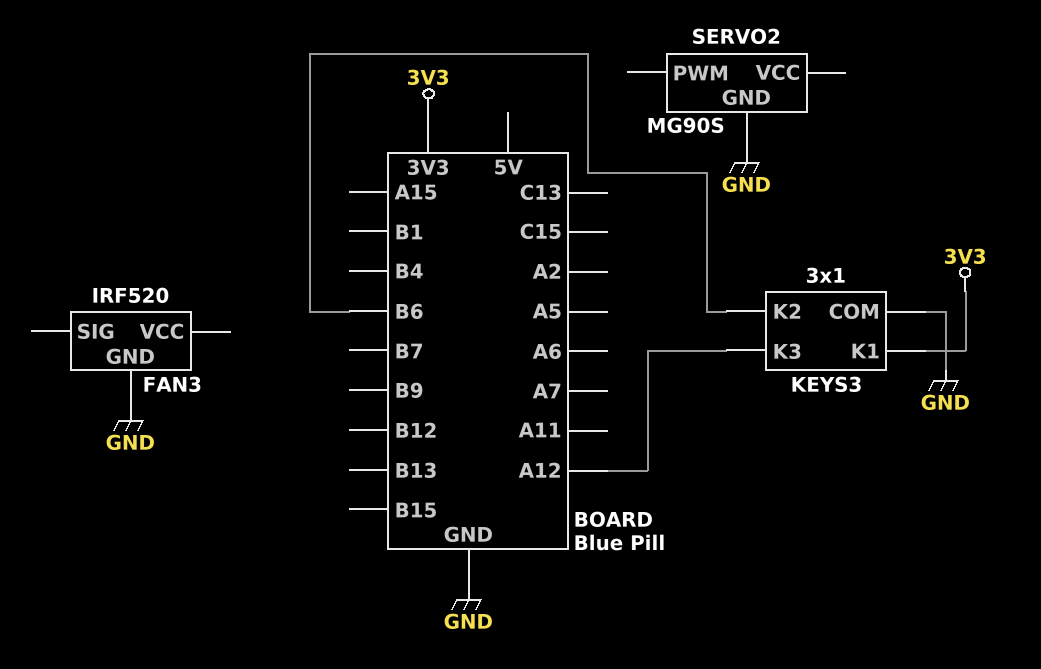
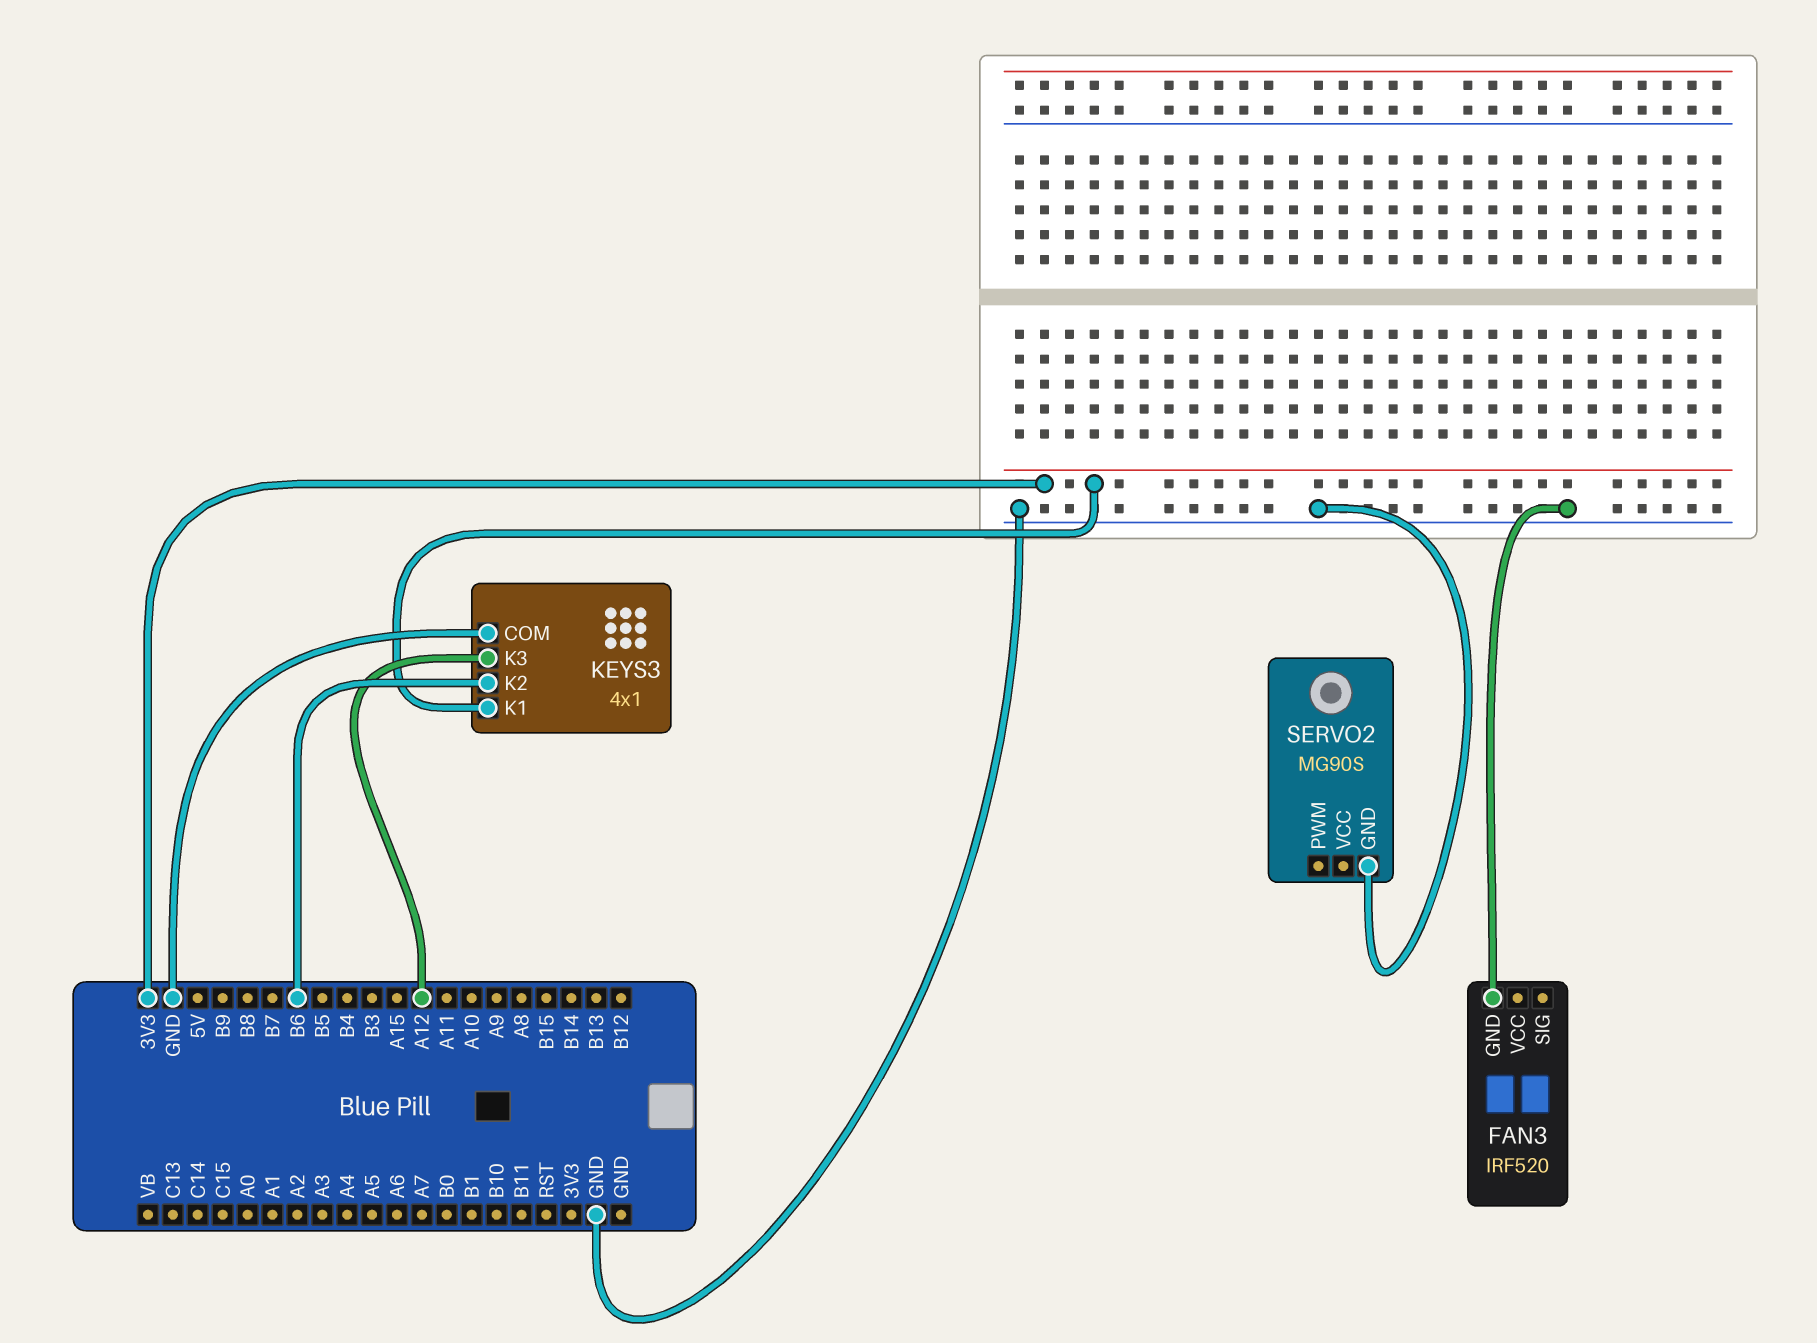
KEYS3: 3x1 -> 4x1

